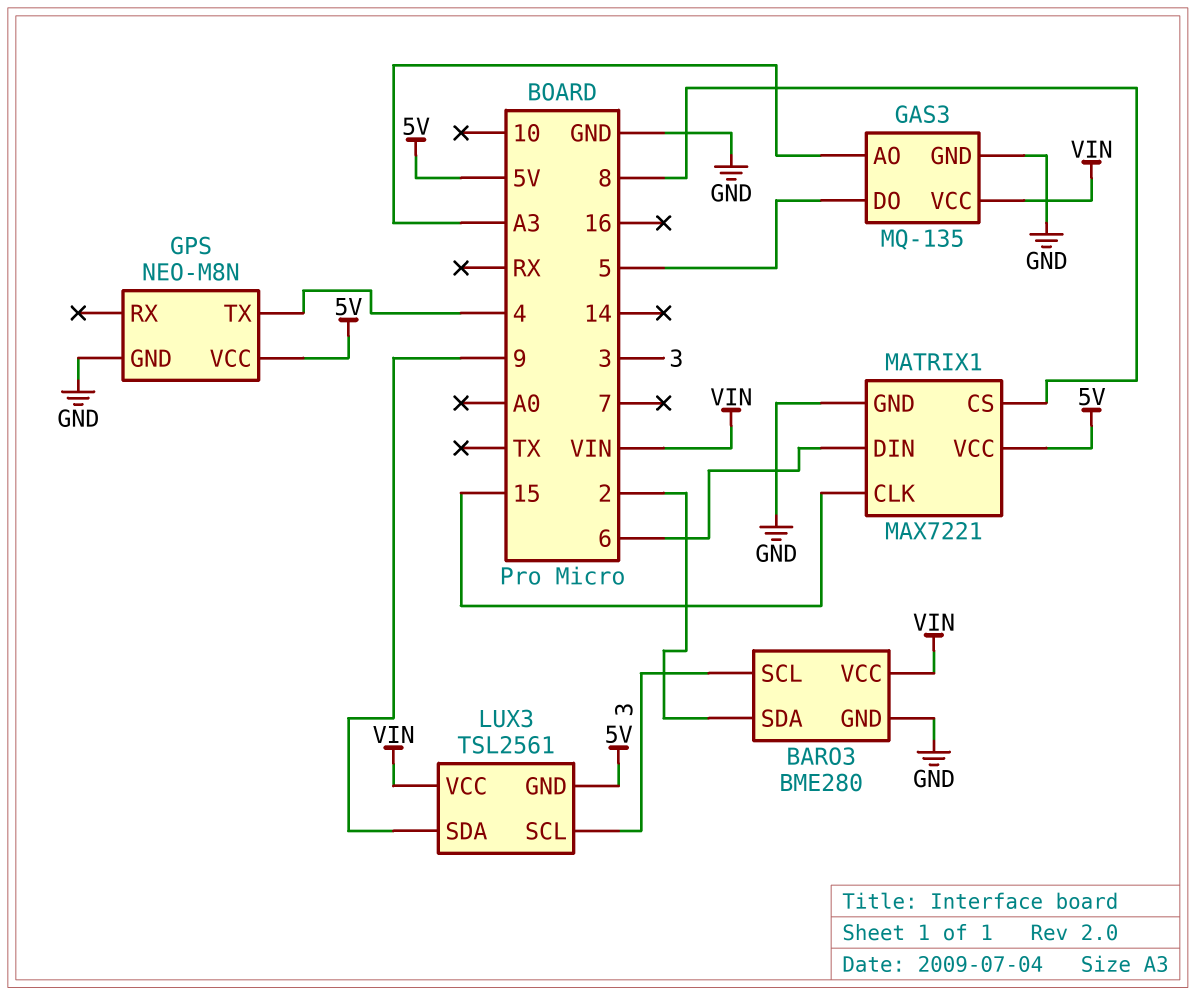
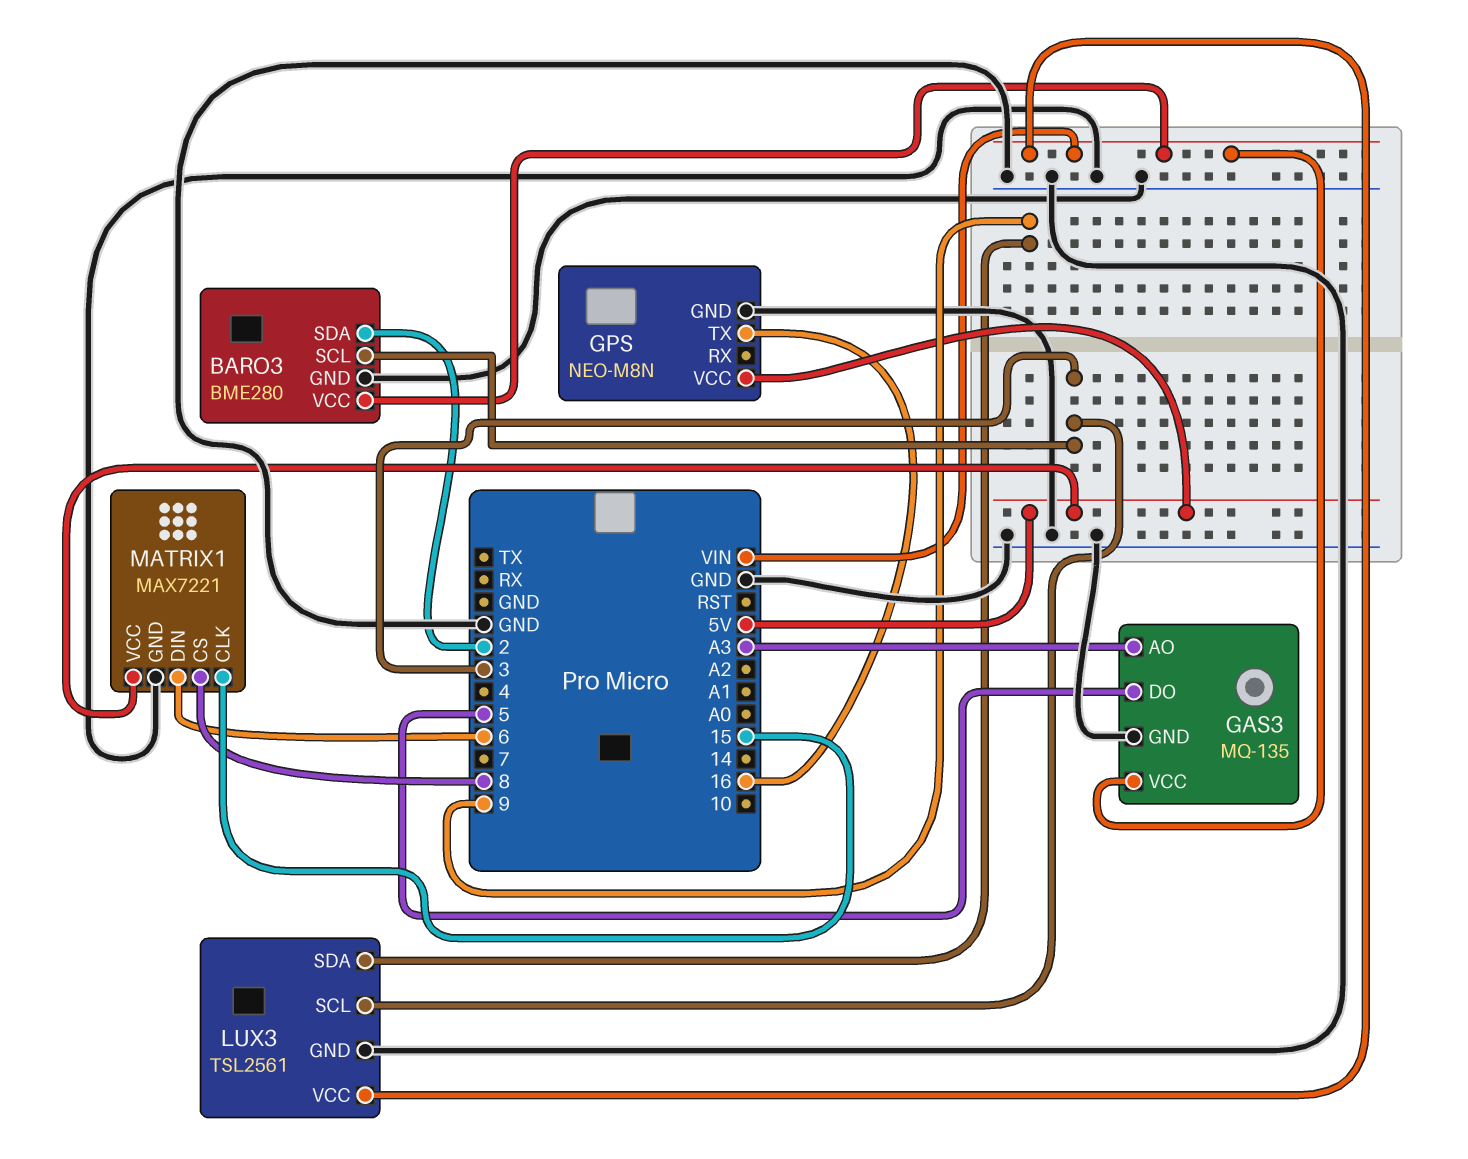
GPS pin TX: 4 -> 16
LUX3 pin GND: 5V -> GND

